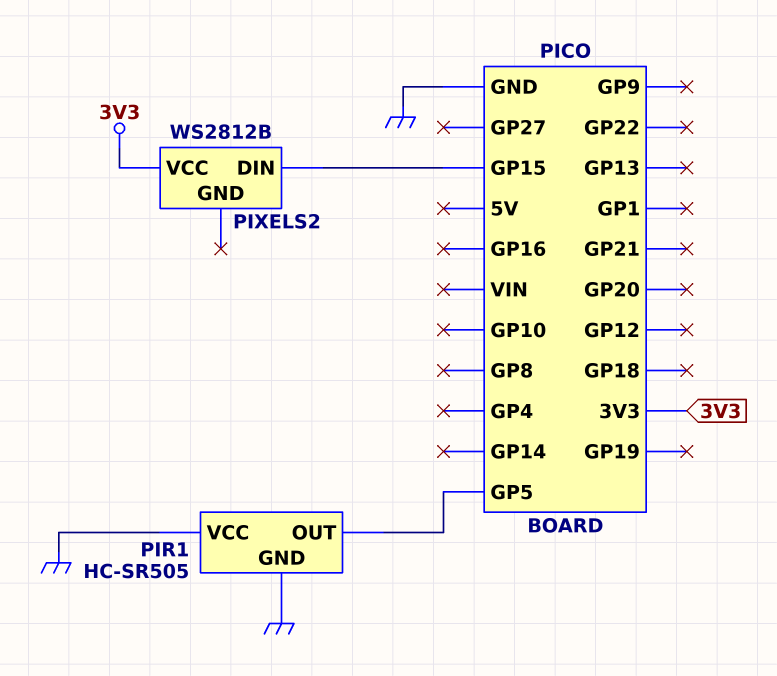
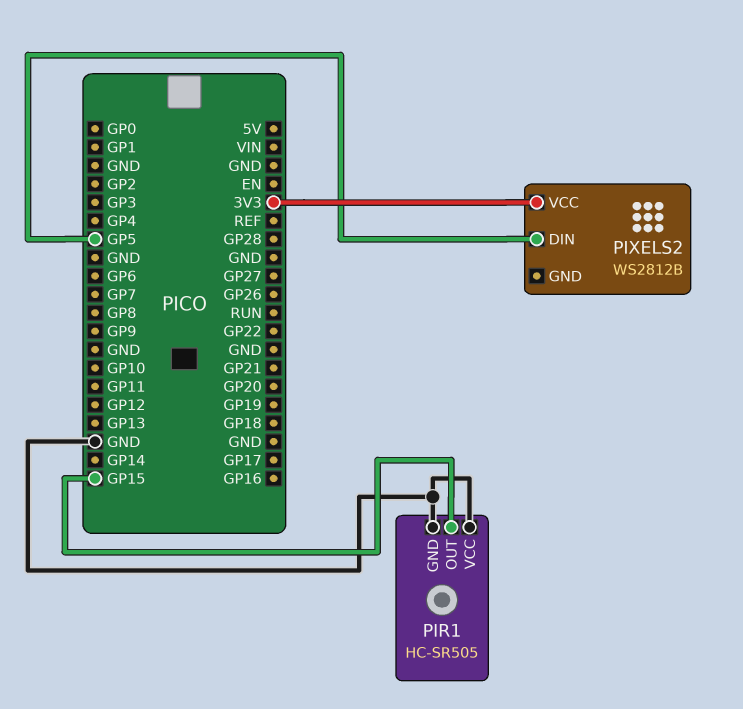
PIR1 pin OUT: GP5 -> GP15
PIXELS2 pin DIN: GP15 -> GP5

